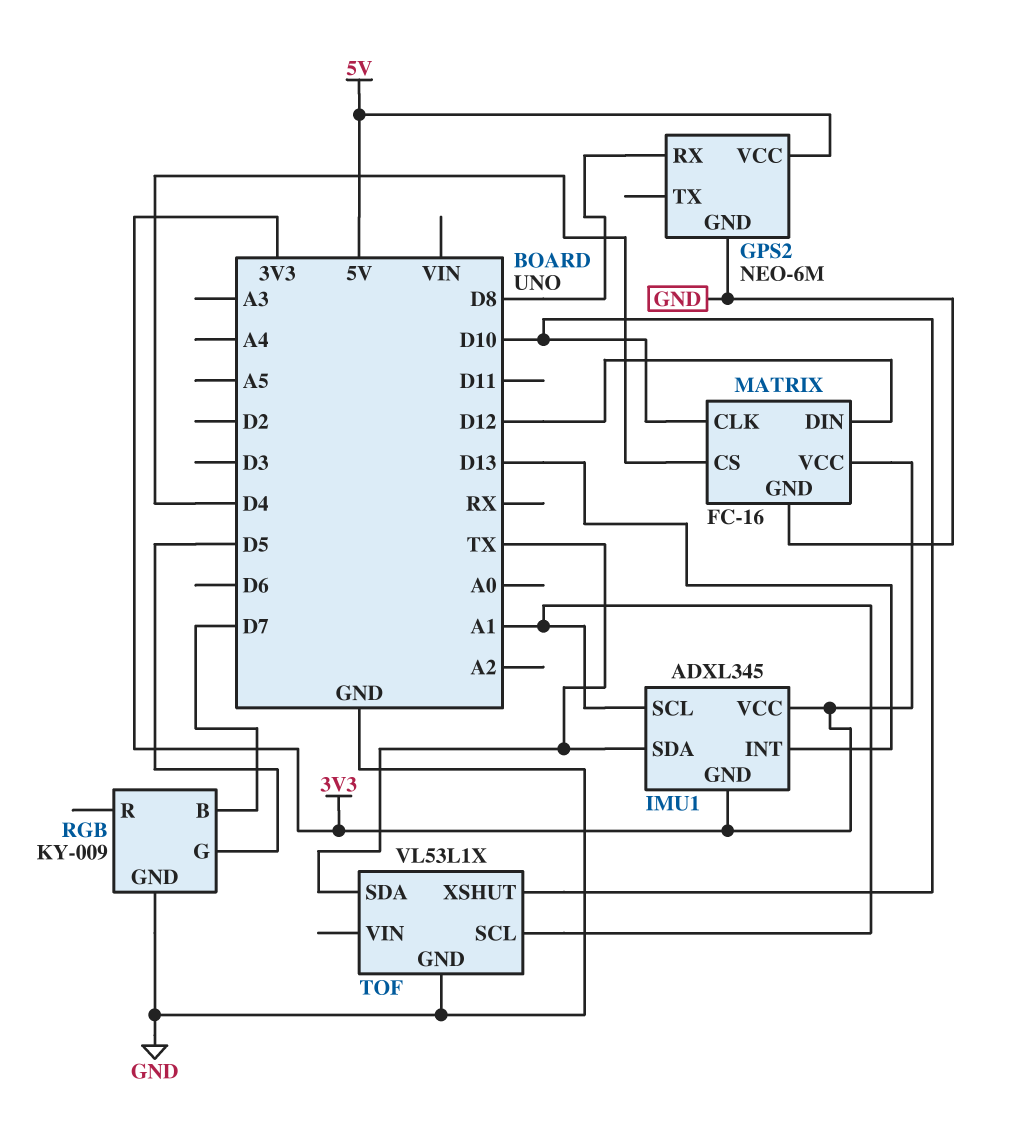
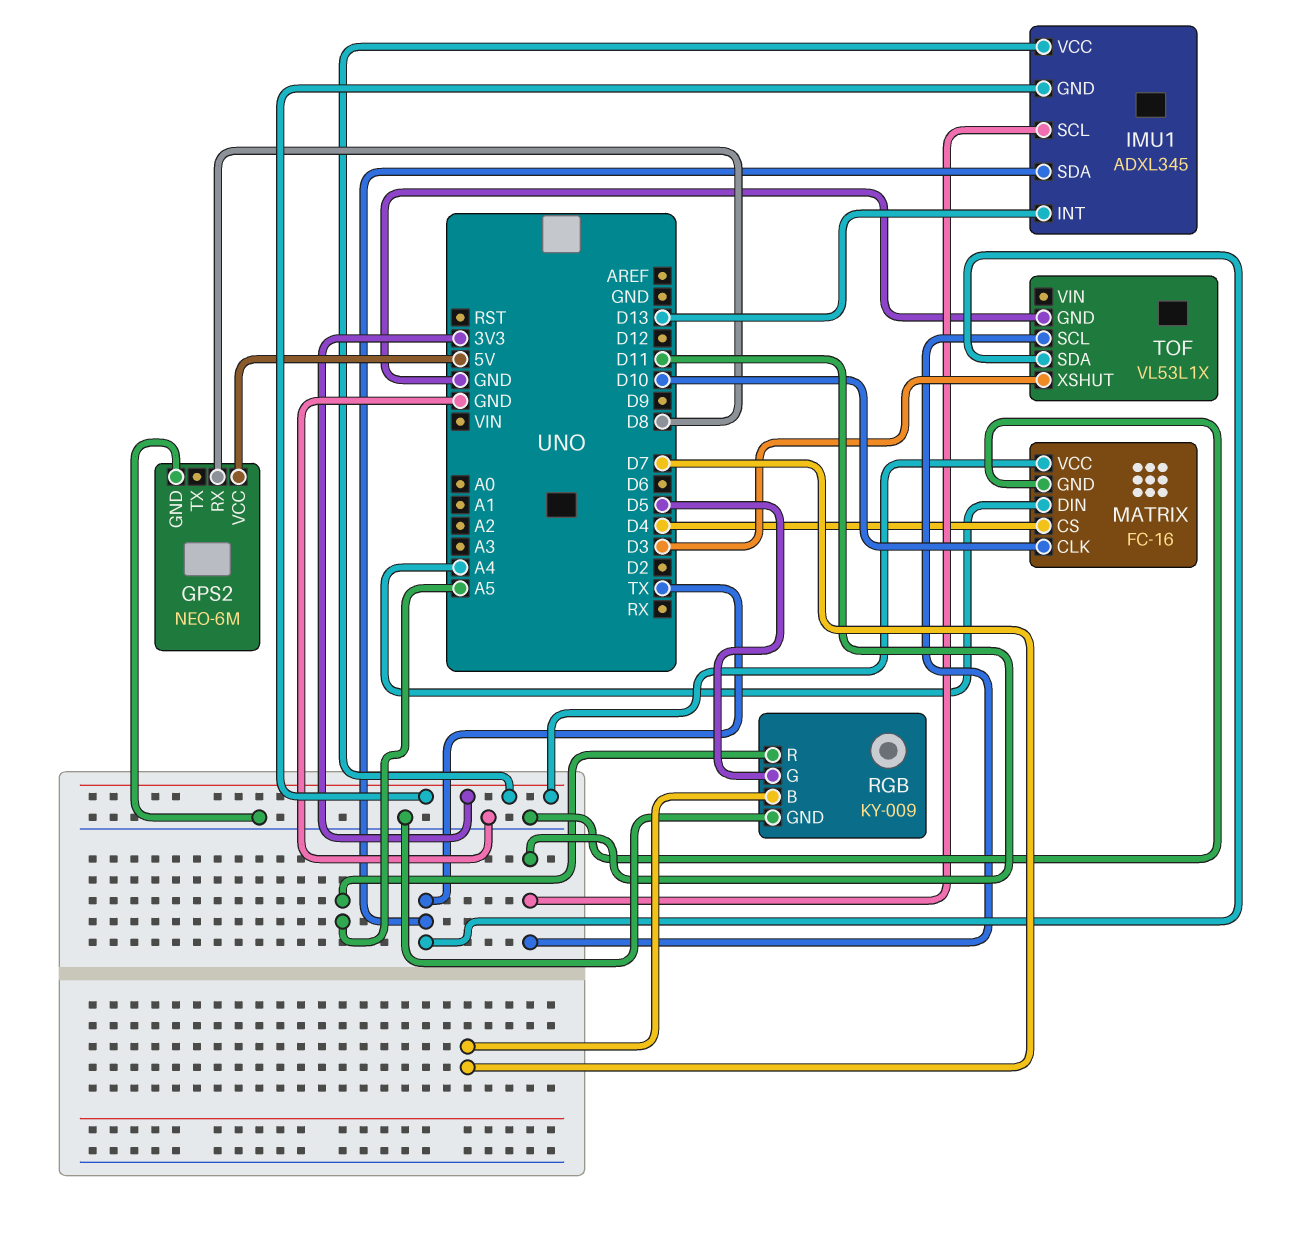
IMU1 pin SCL: A1 -> D11
MATRIX pin DIN: D12 -> A4
RGB pin R: none -> A5
TOF pin SCL: A1 -> D11
TOF pin XSHUT: D10 -> D3

